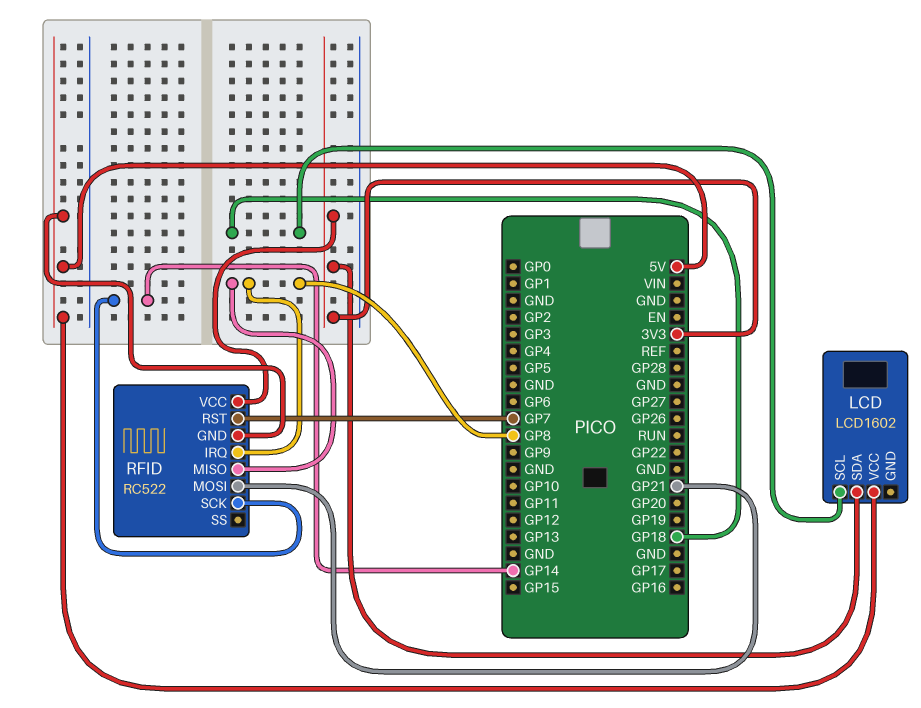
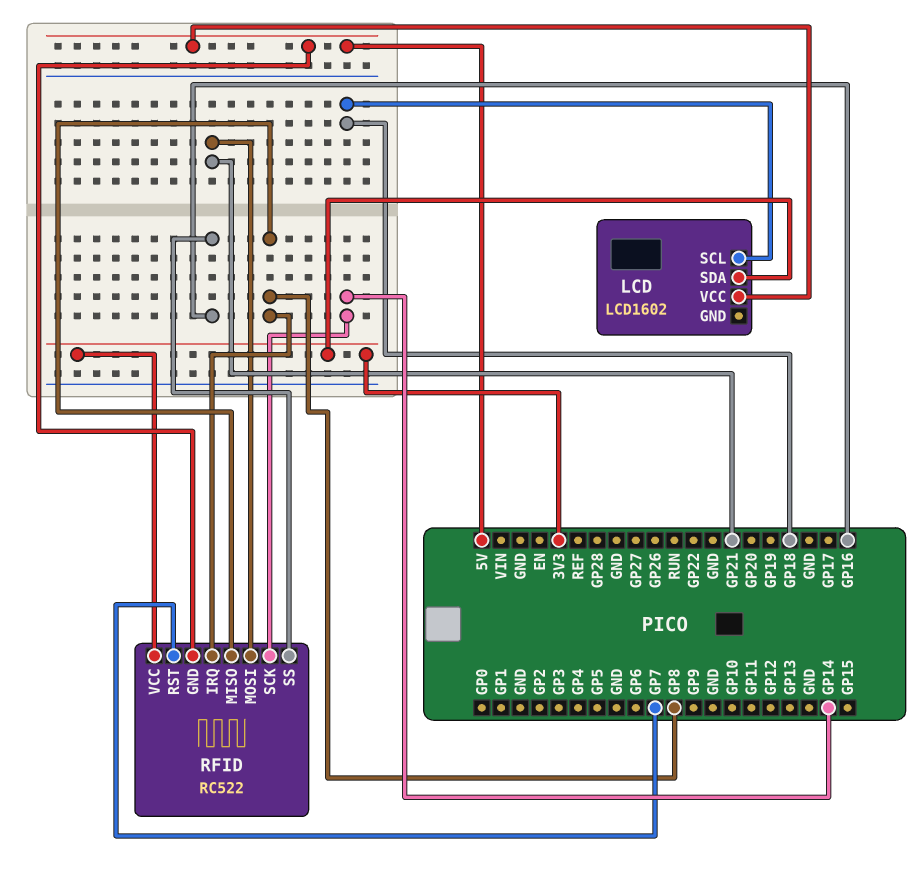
RFID pin SS: none -> GP16

